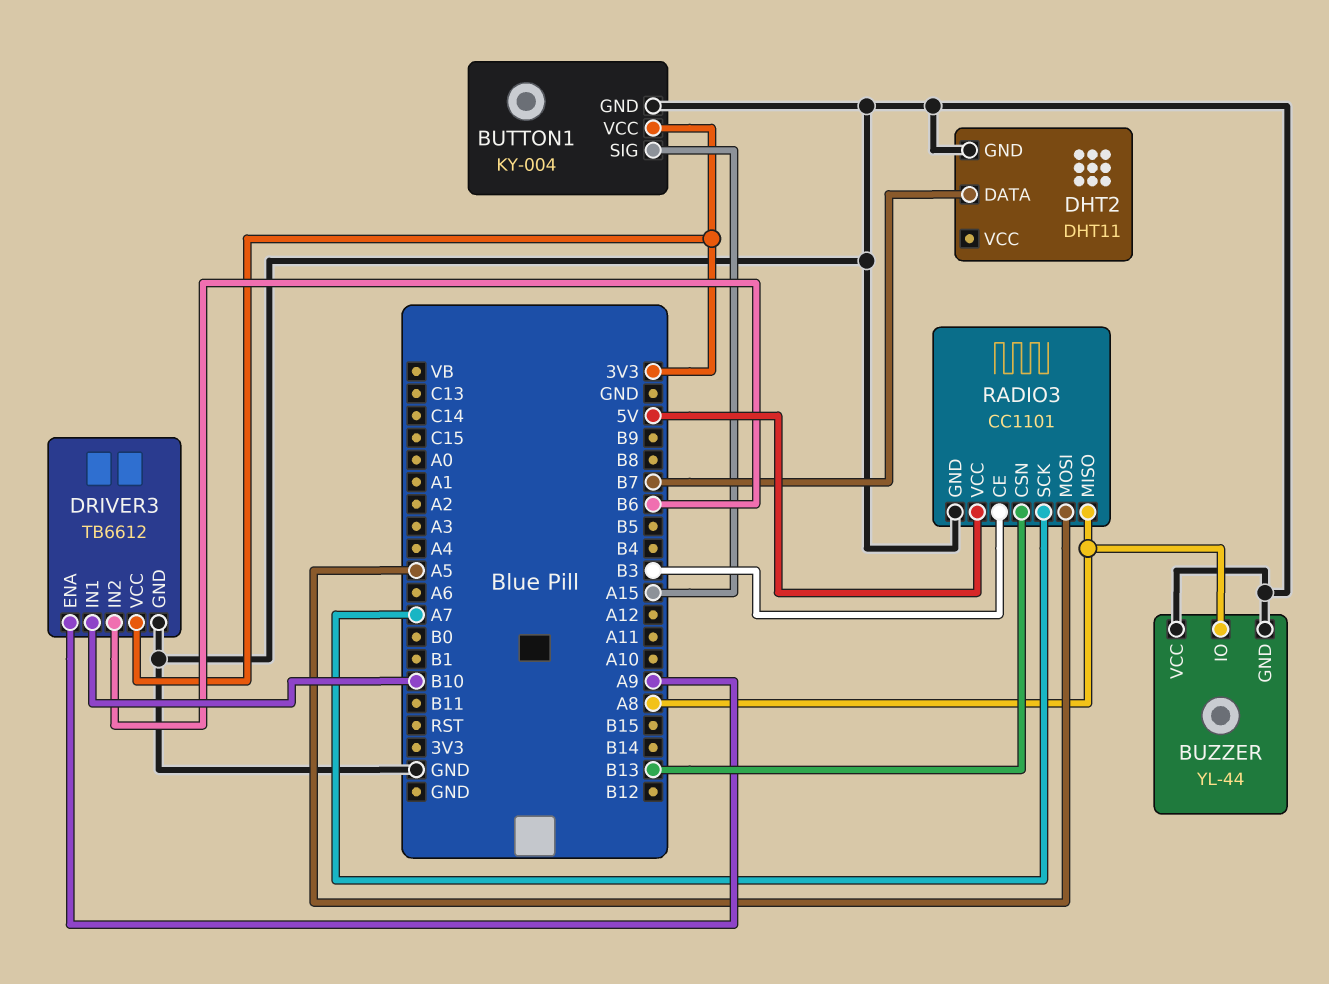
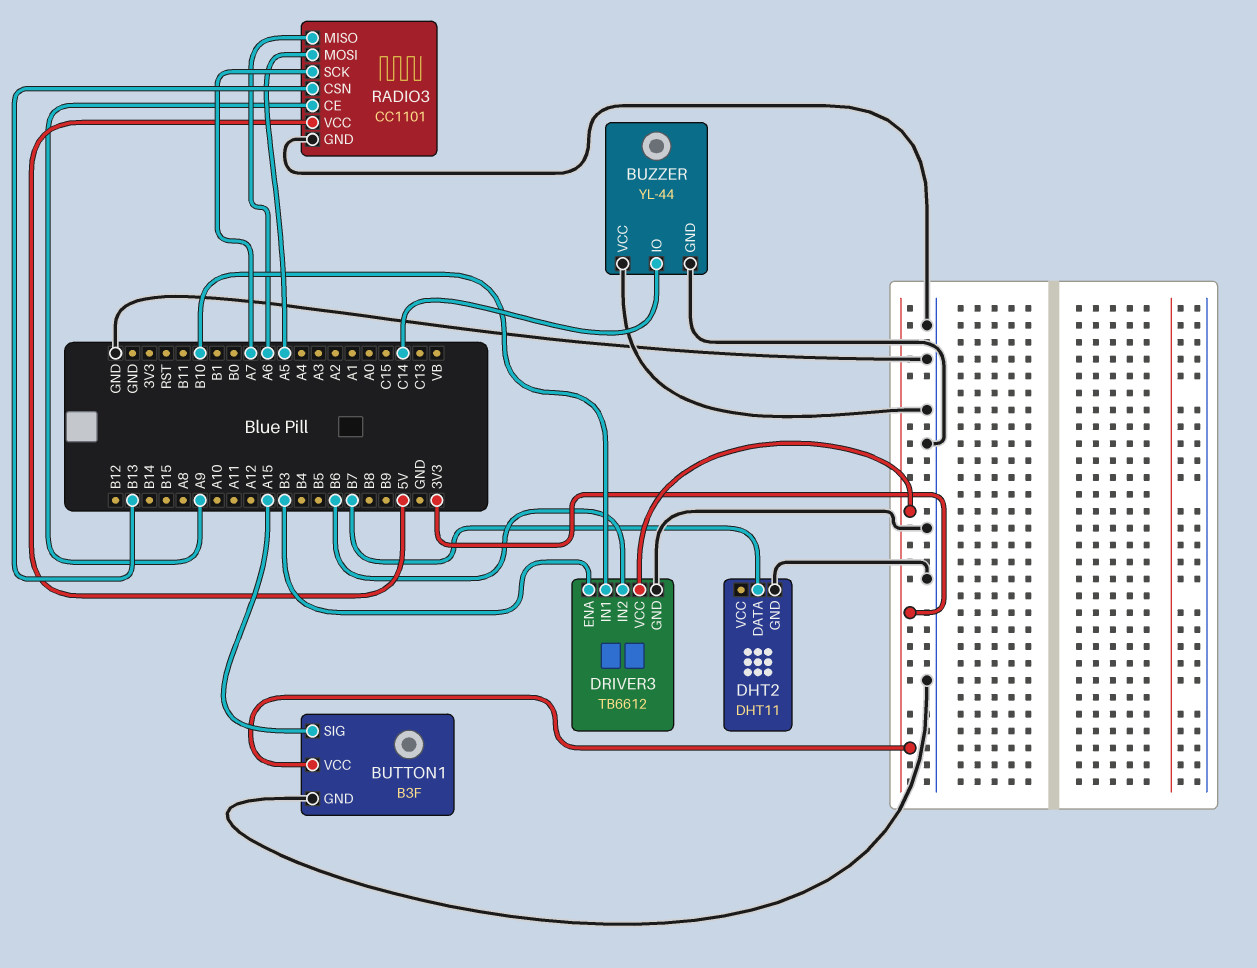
BUTTON1: KY-004 -> B3F
BUZZER pin IO: A8 -> C14
DRIVER3 pin ENA: A9 -> B3
RADIO3 pin CE: B3 -> A9
RADIO3 pin MISO: A8 -> A6

